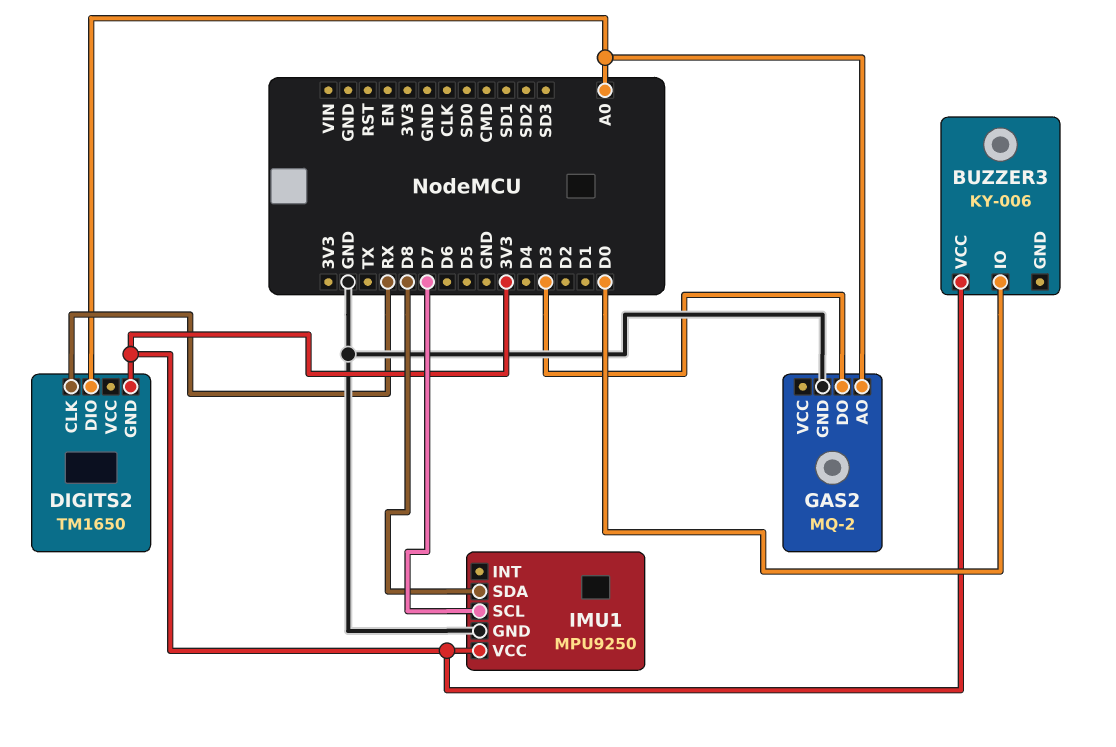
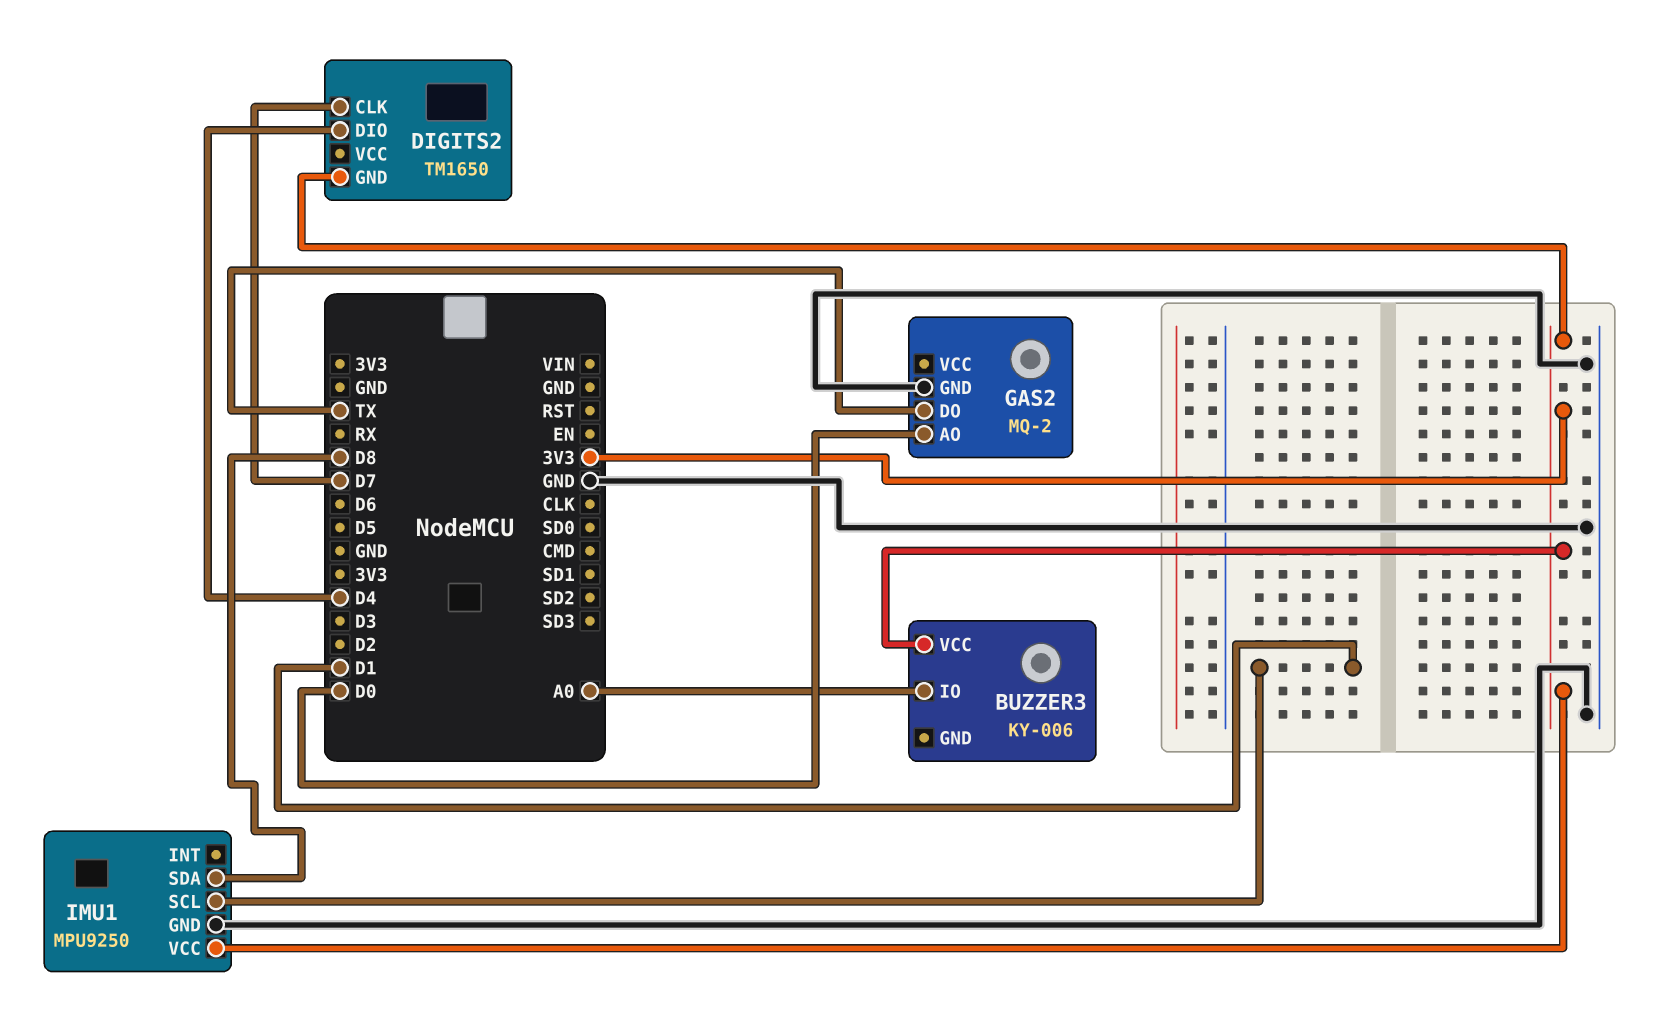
BUZZER3 pin IO: D0 -> A0
DIGITS2 pin CLK: RX -> D7
DIGITS2 pin DIO: A0 -> D4
GAS2 pin AO: A0 -> D0
GAS2 pin DO: D3 -> TX
IMU1 pin SCL: D7 -> D1

